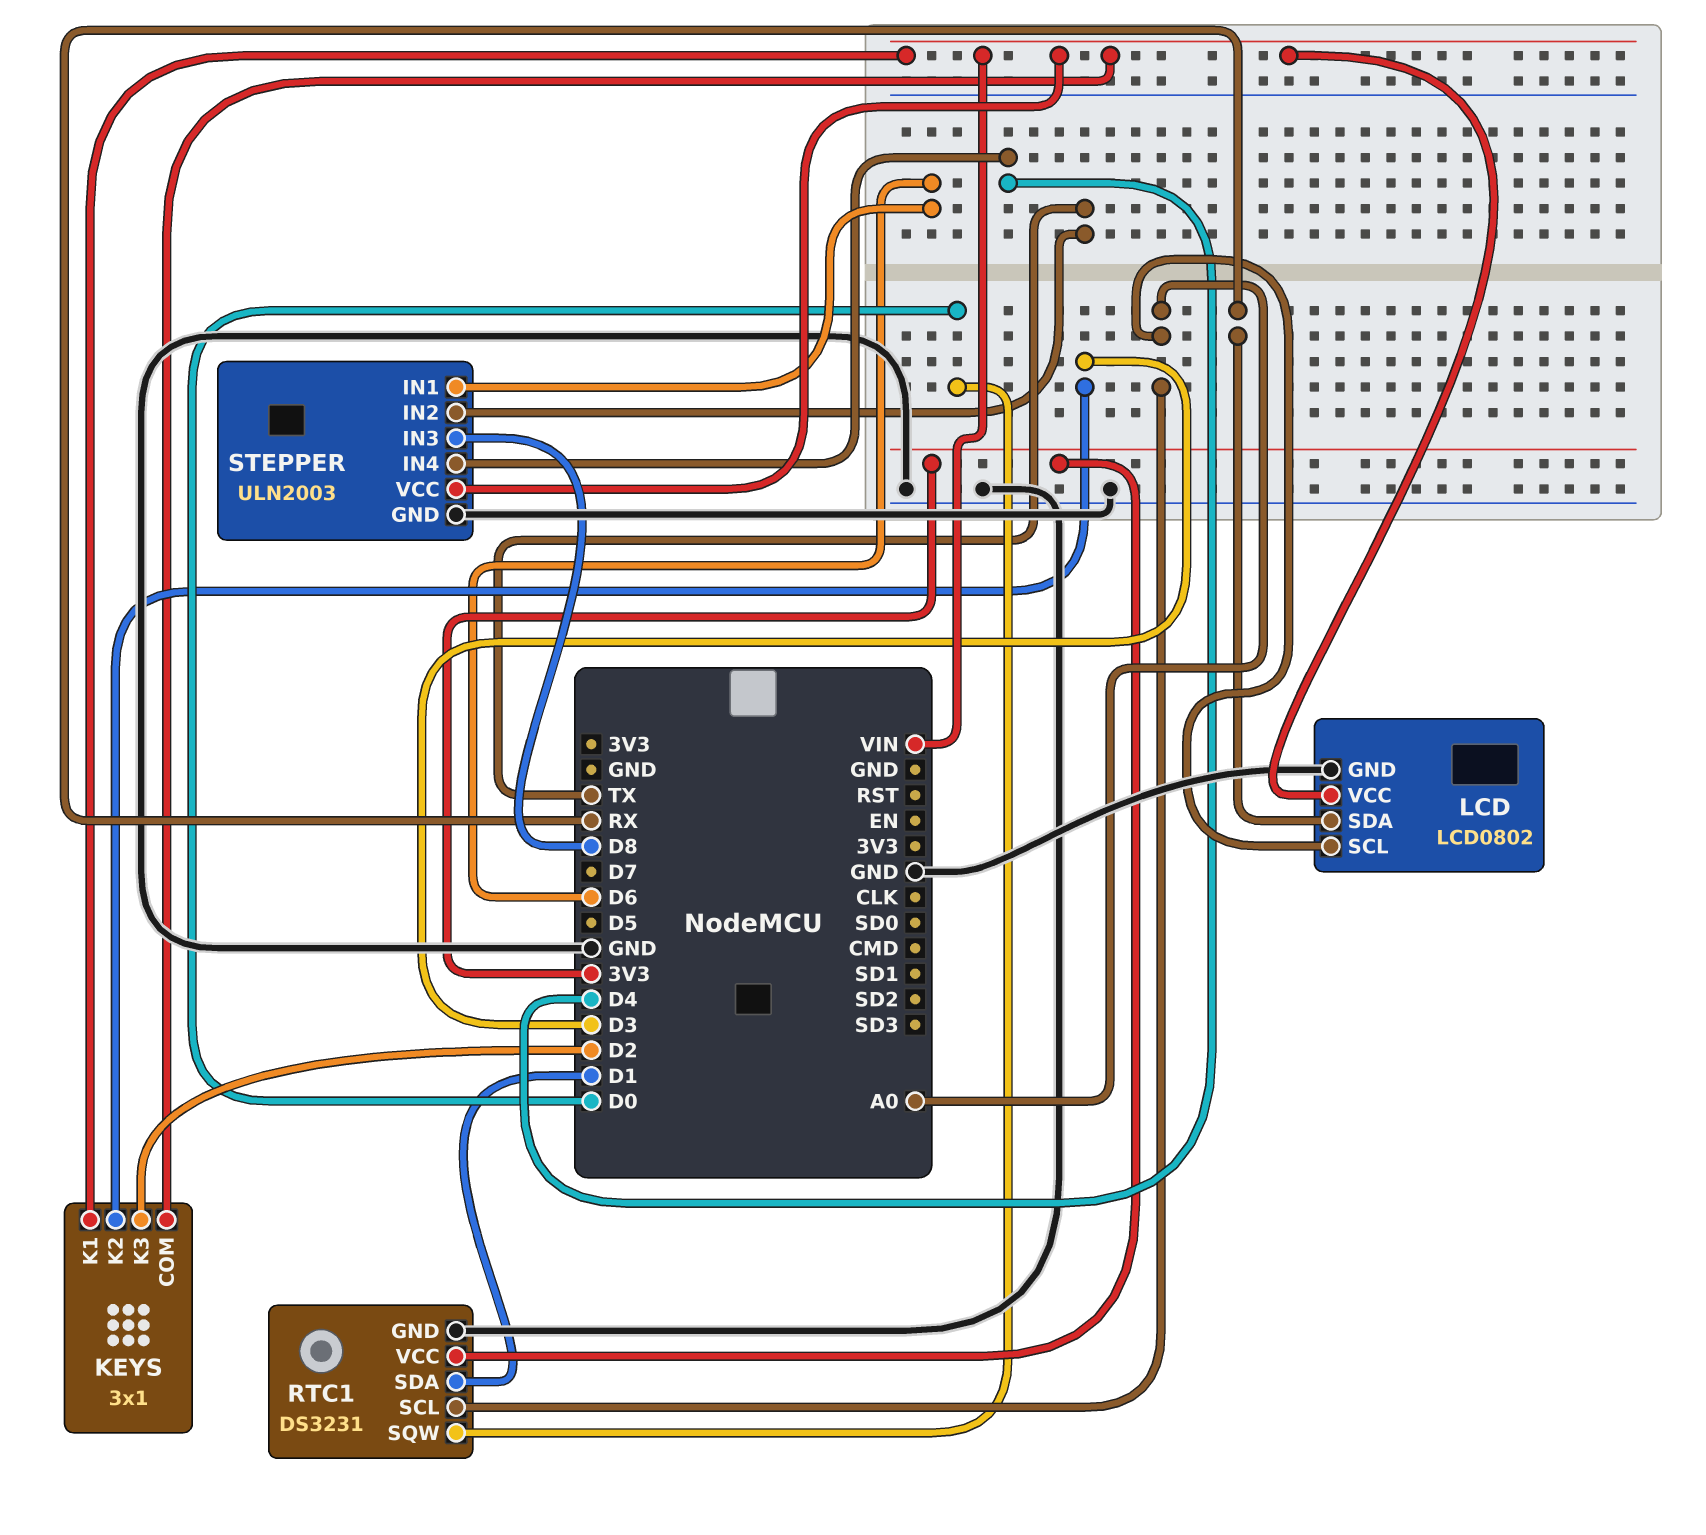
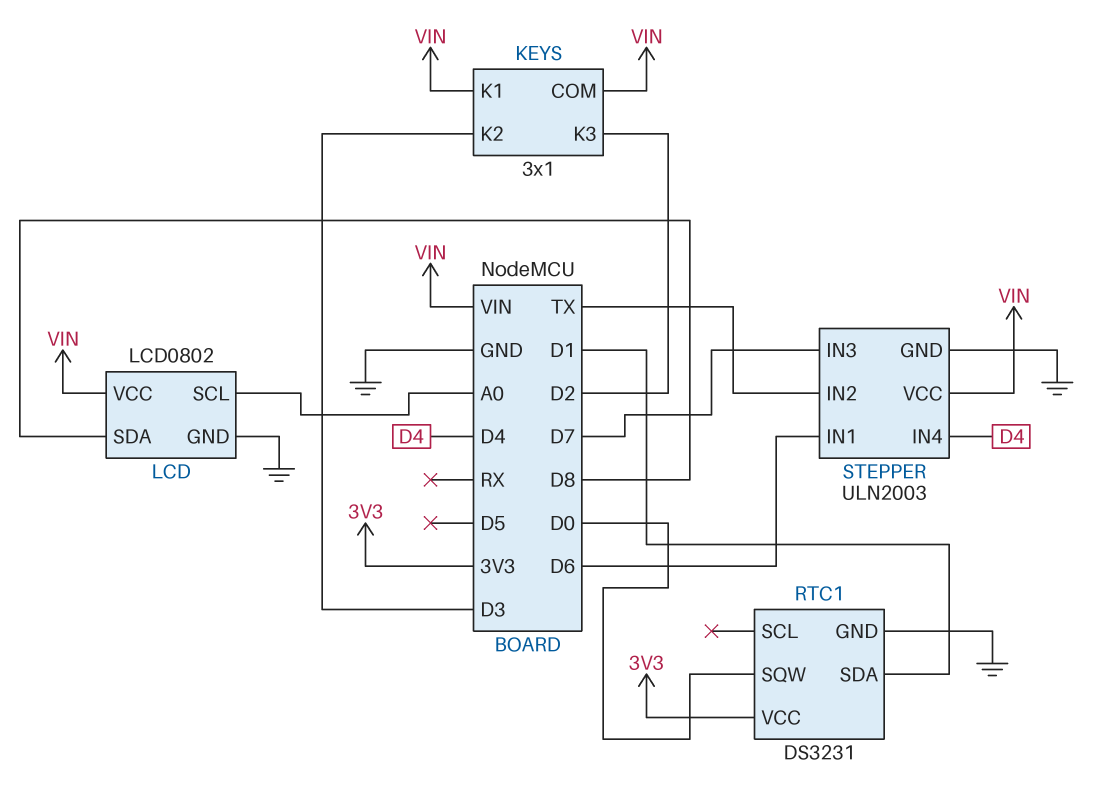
LCD pin SDA: RX -> D8
RTC1 pin SCL: A0 -> none
STEPPER pin IN3: D8 -> D7

